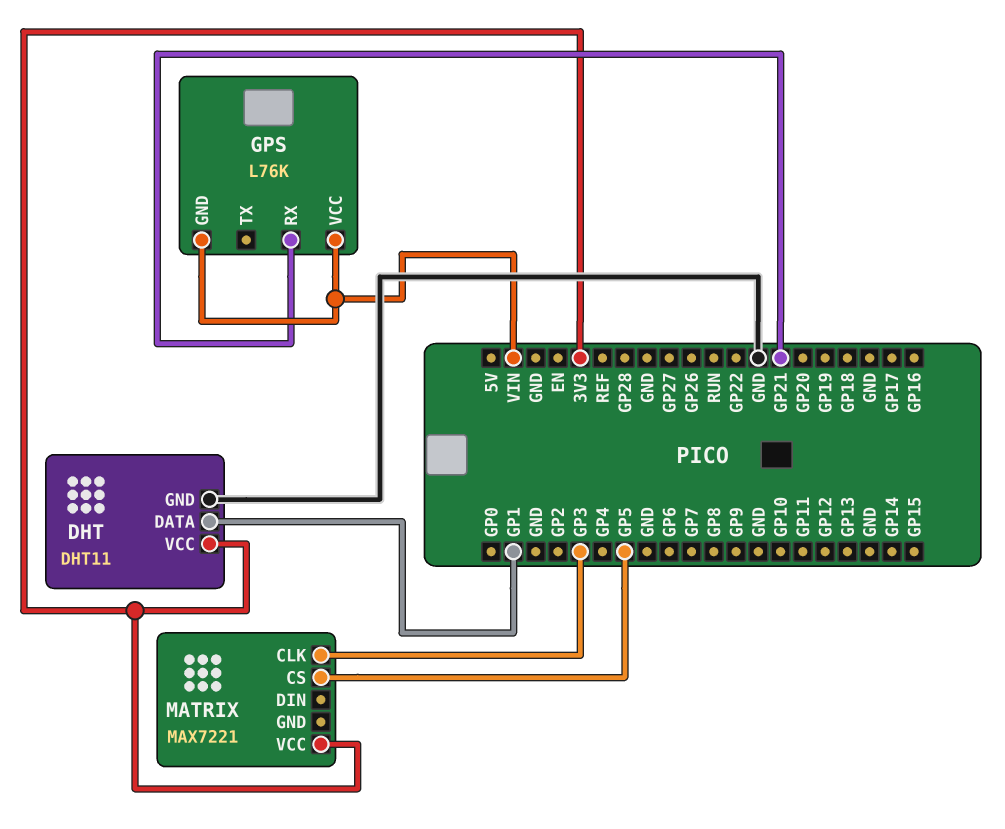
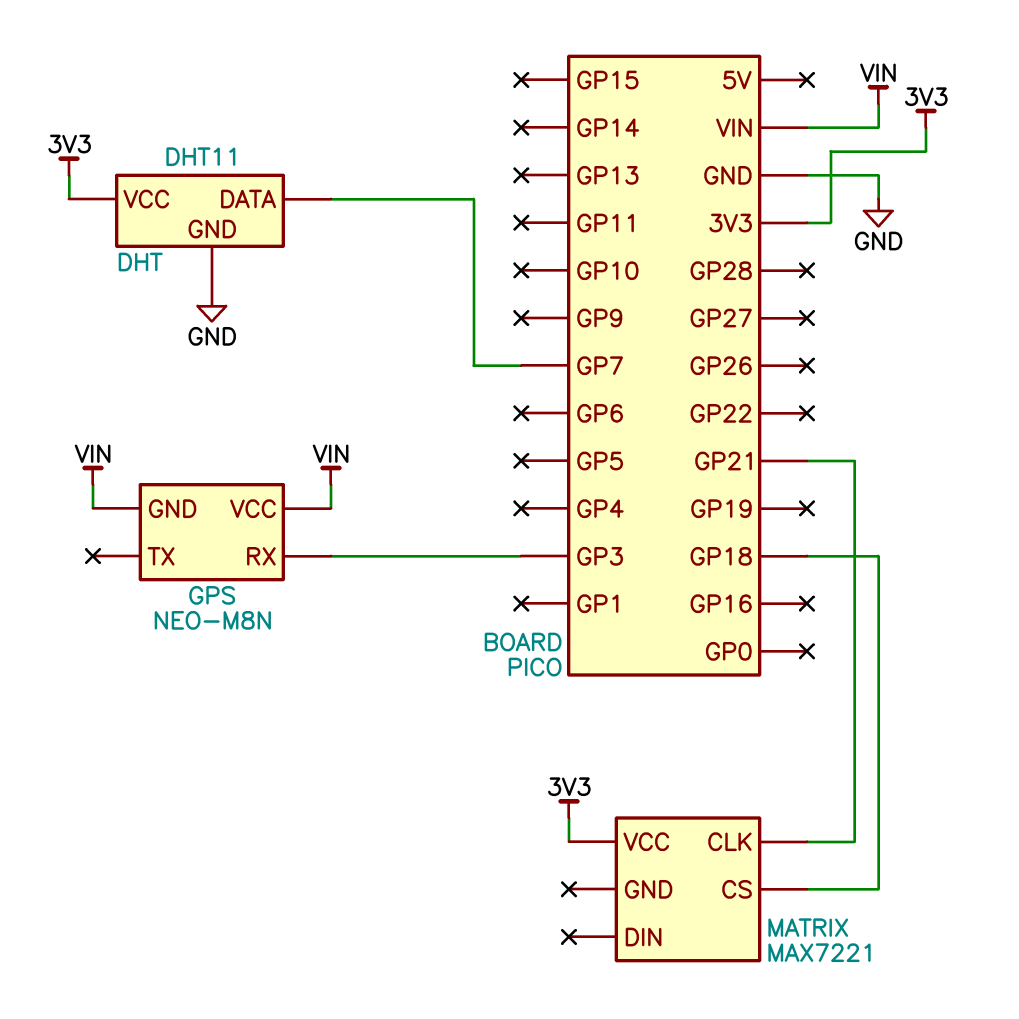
DHT pin DATA: GP1 -> GP7
GPS: L76K -> NEO-M8N
GPS pin RX: GP21 -> GP3
MATRIX pin CLK: GP3 -> GP21
MATRIX pin CS: GP5 -> GP18

